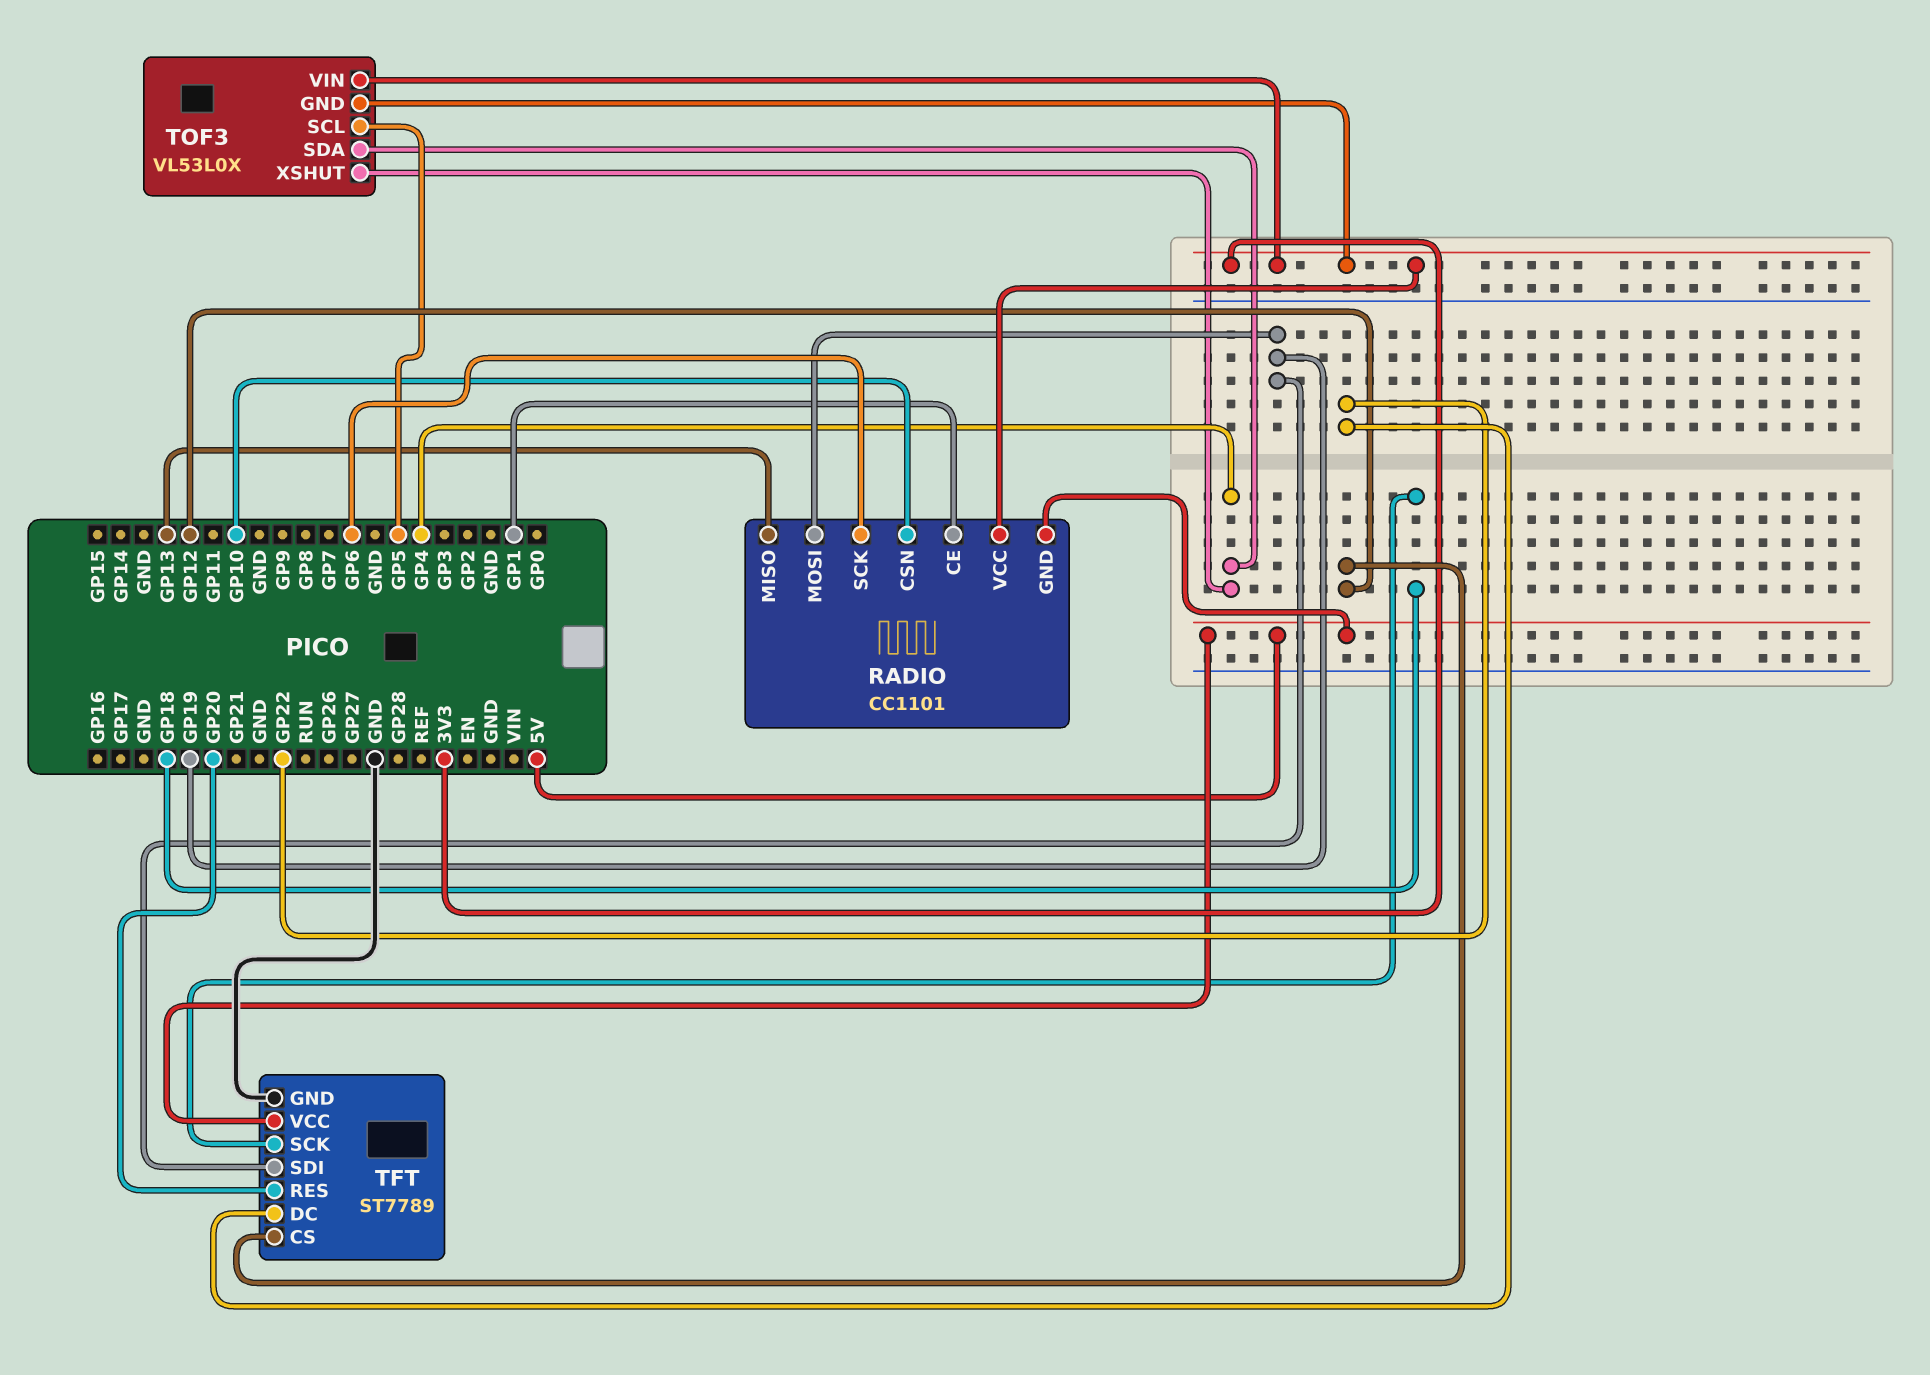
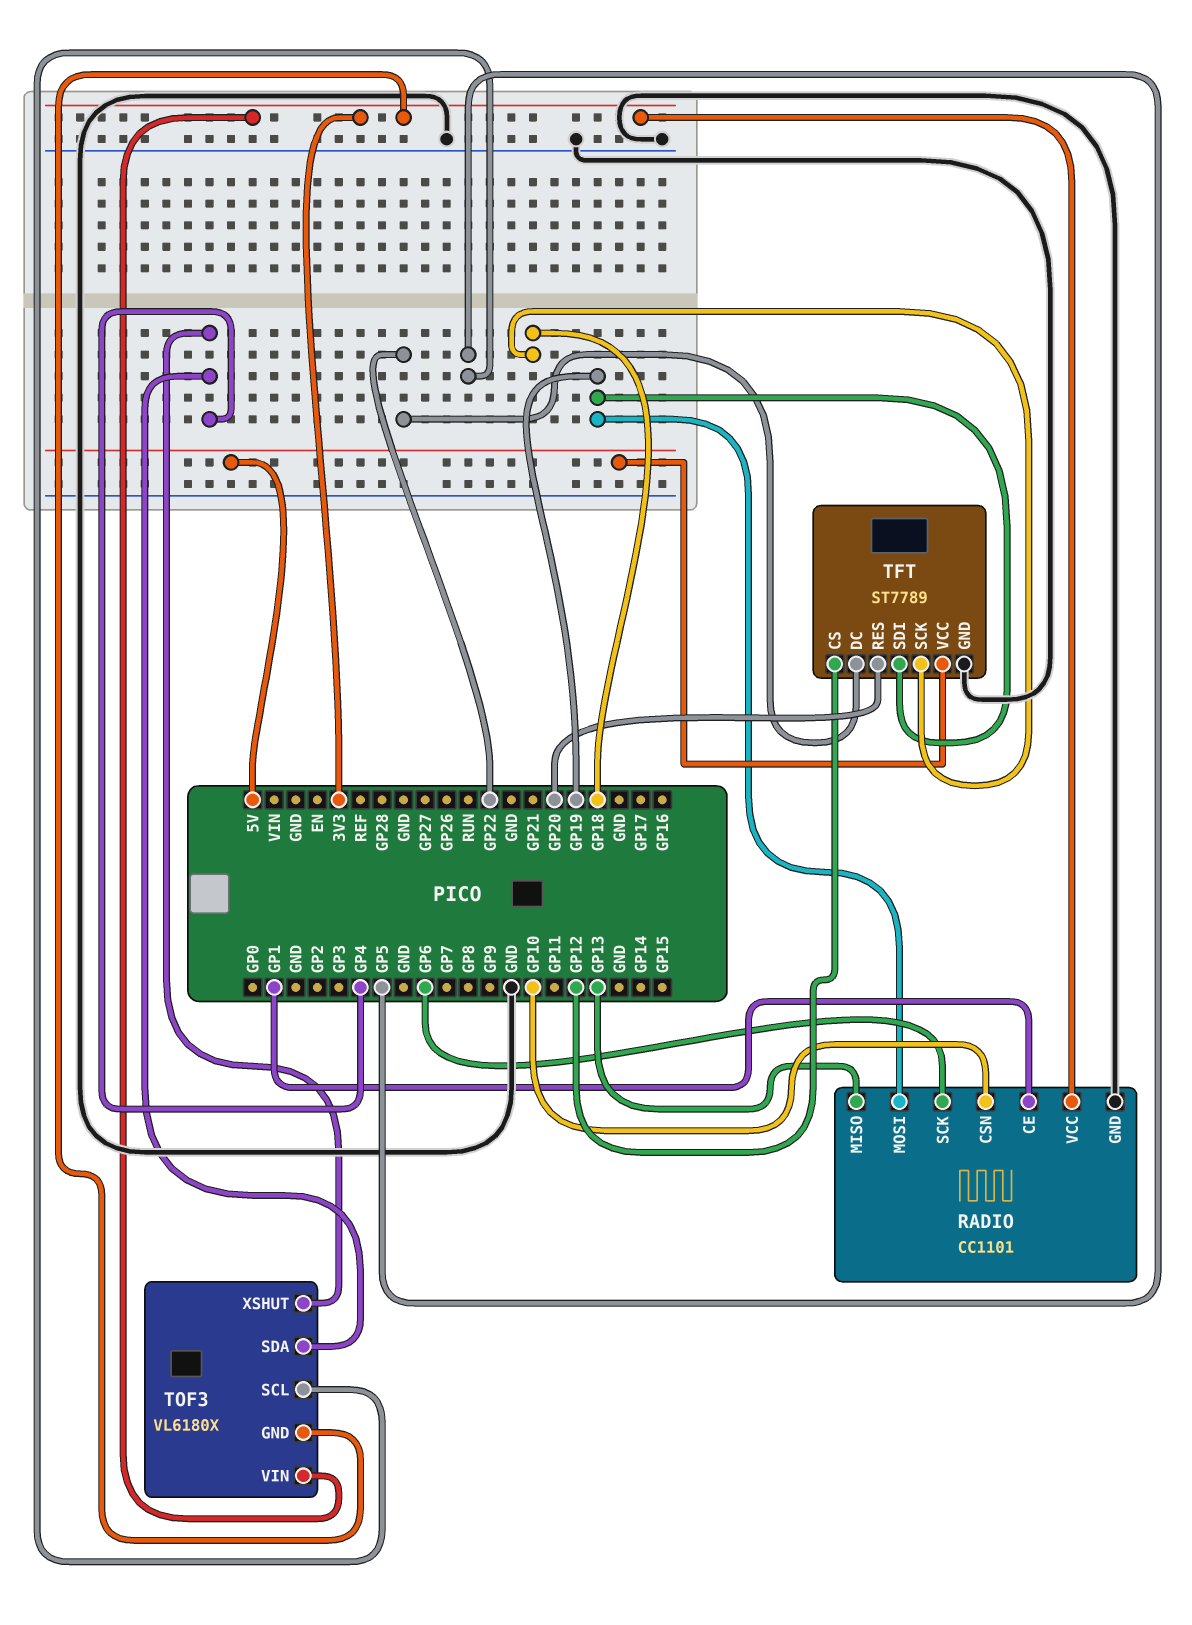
RADIO pin GND: 5V -> GND
TOF3: VL53L0X -> VL6180X

